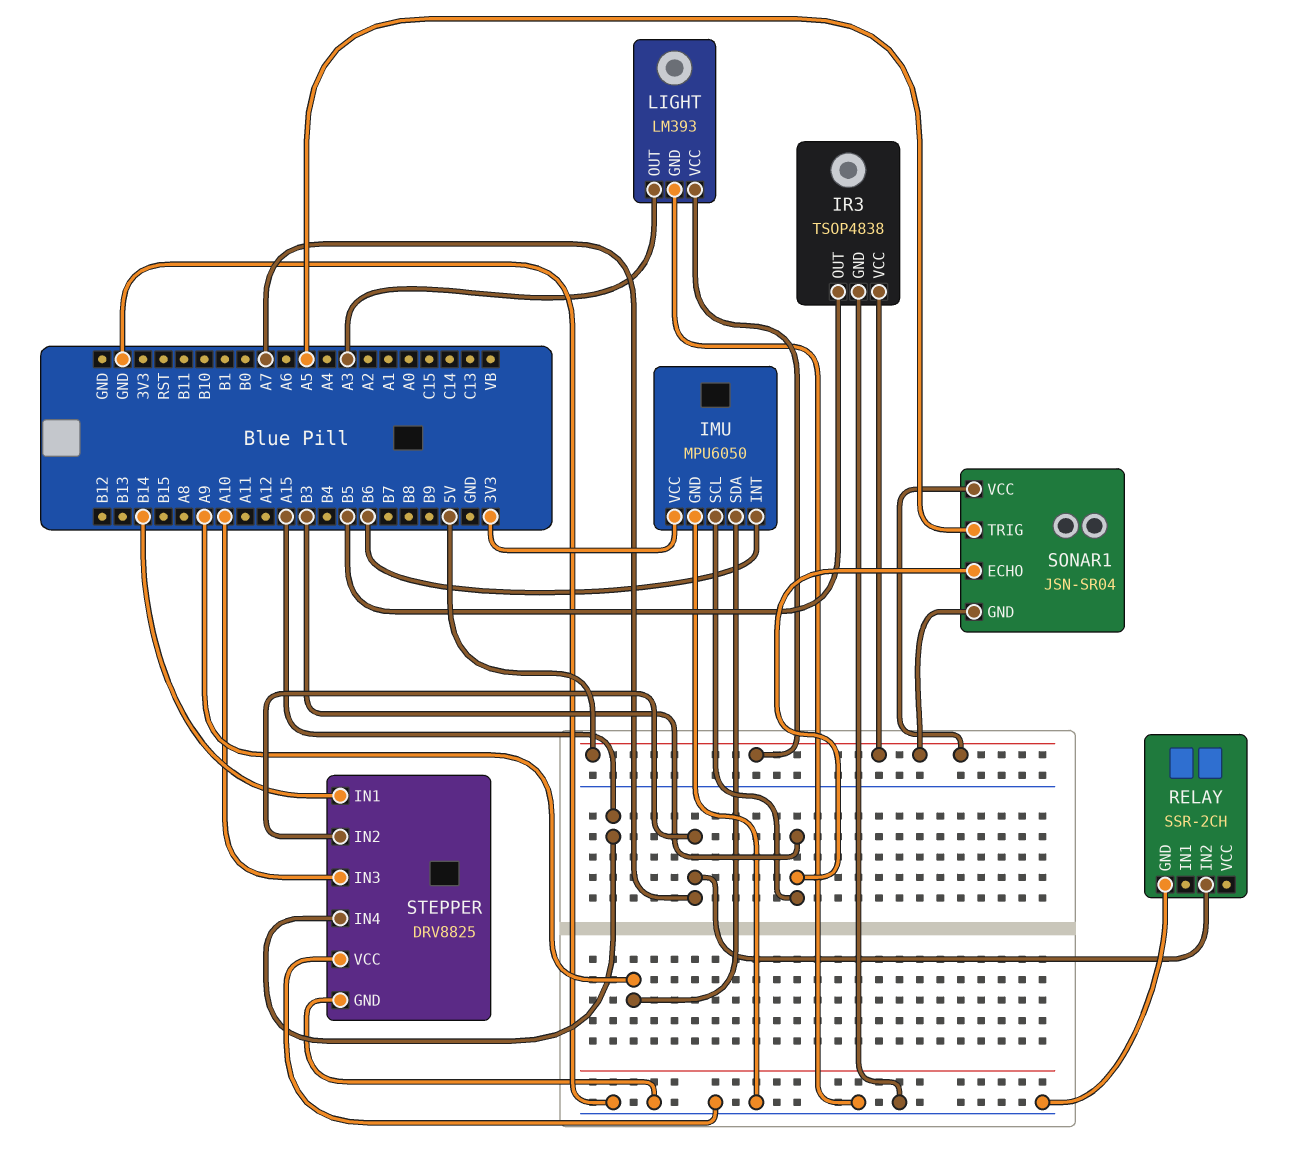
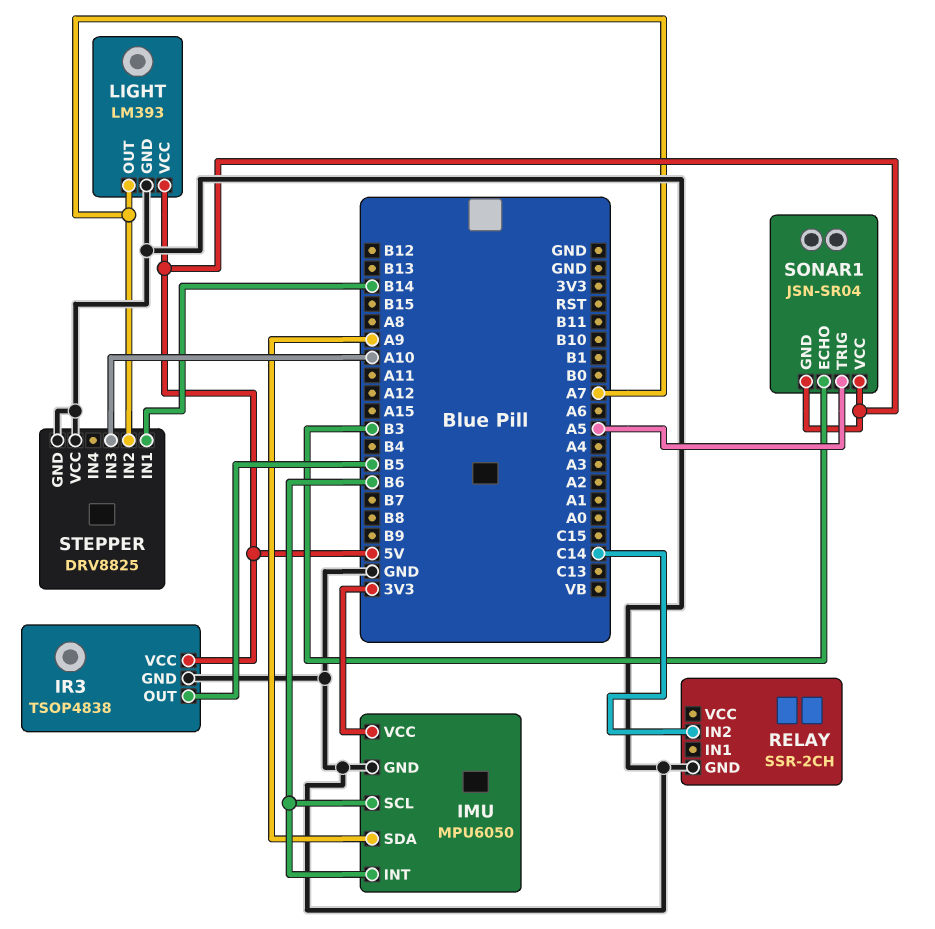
IMU pin SCL: B3 -> B6
LIGHT pin OUT: A3 -> A7
RELAY pin IN2: A7 -> C14
STEPPER pin IN4: A15 -> none

